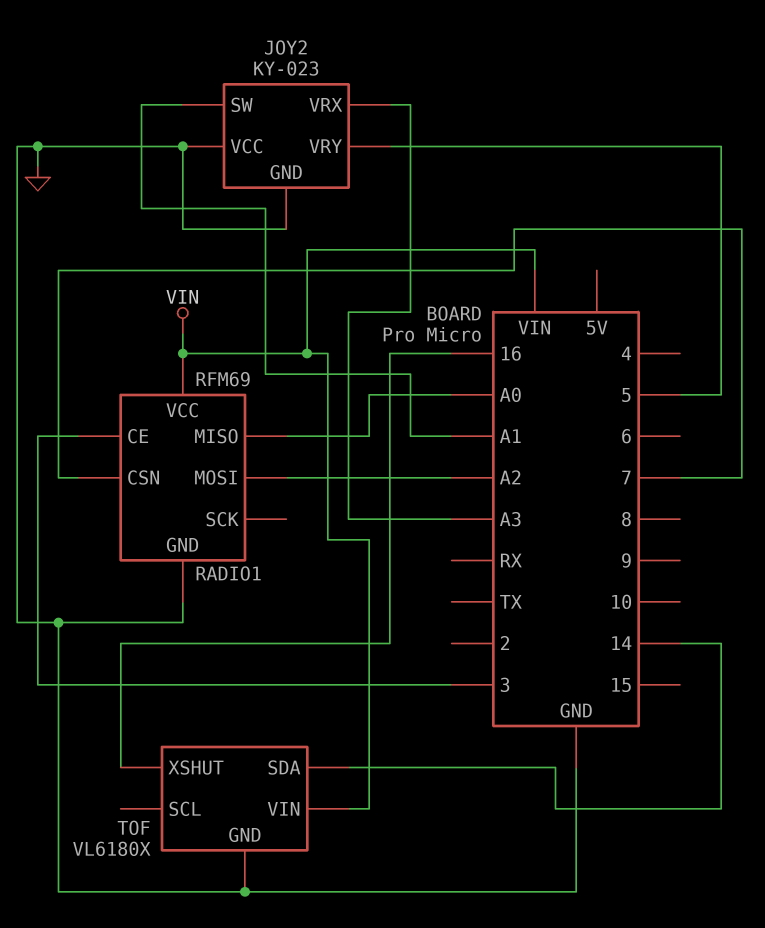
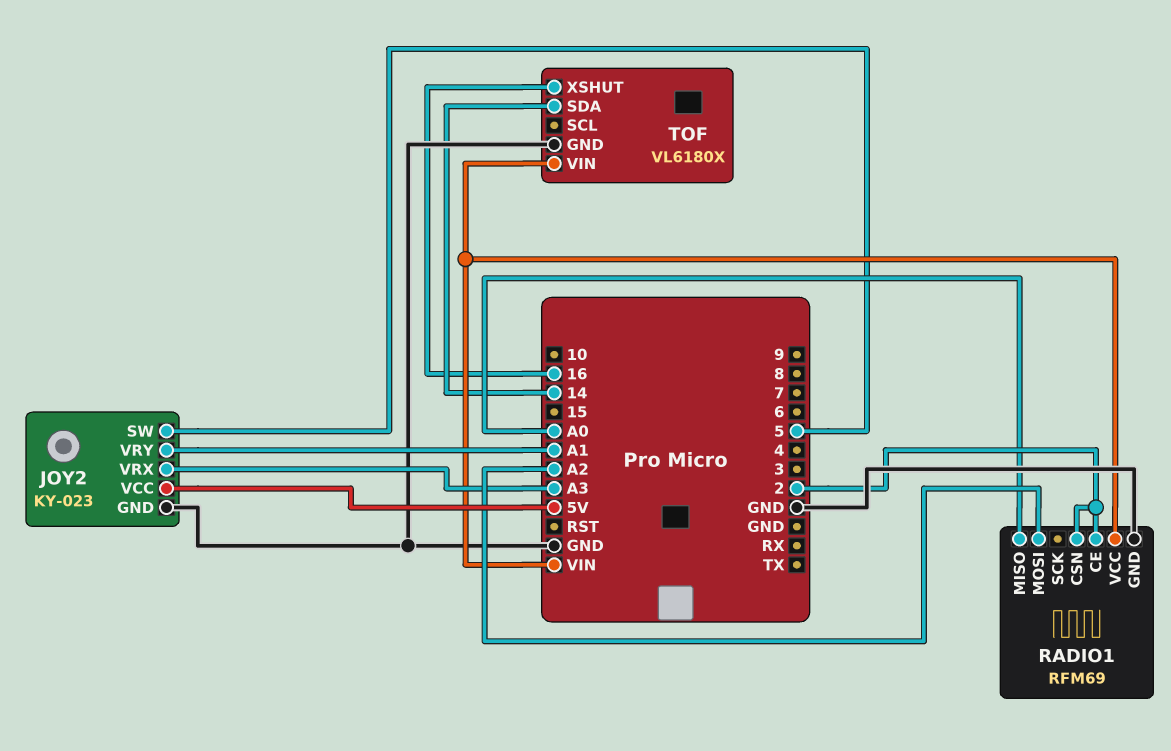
JOY2 pin SW: A1 -> 5
JOY2 pin VCC: GND -> 5V
JOY2 pin VRY: 5 -> A1
RADIO1 pin CE: 3 -> 2
RADIO1 pin CSN: 7 -> 2

